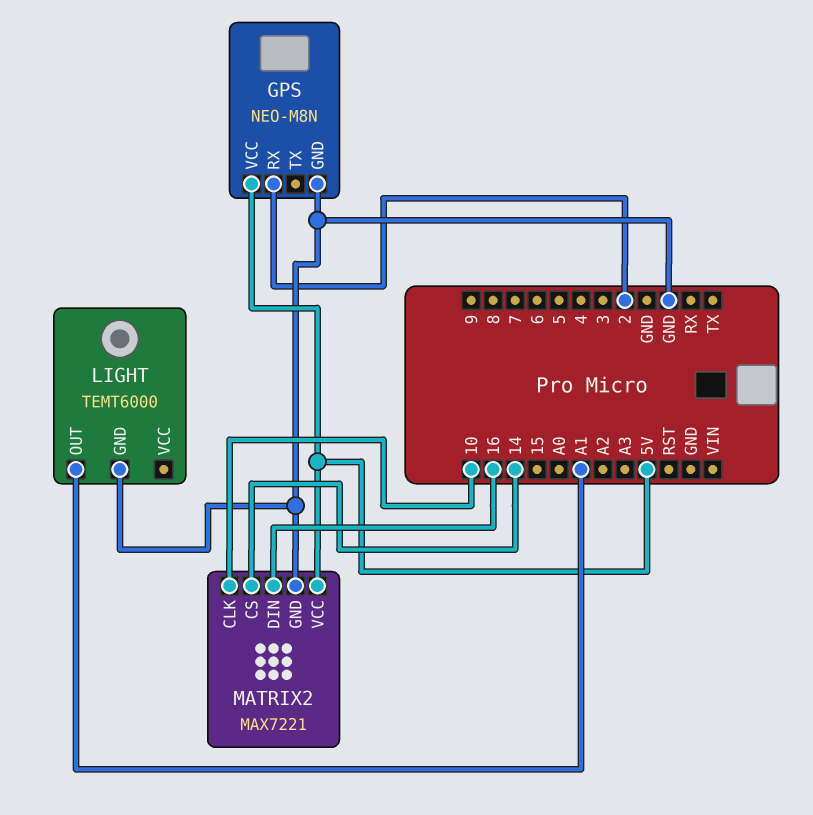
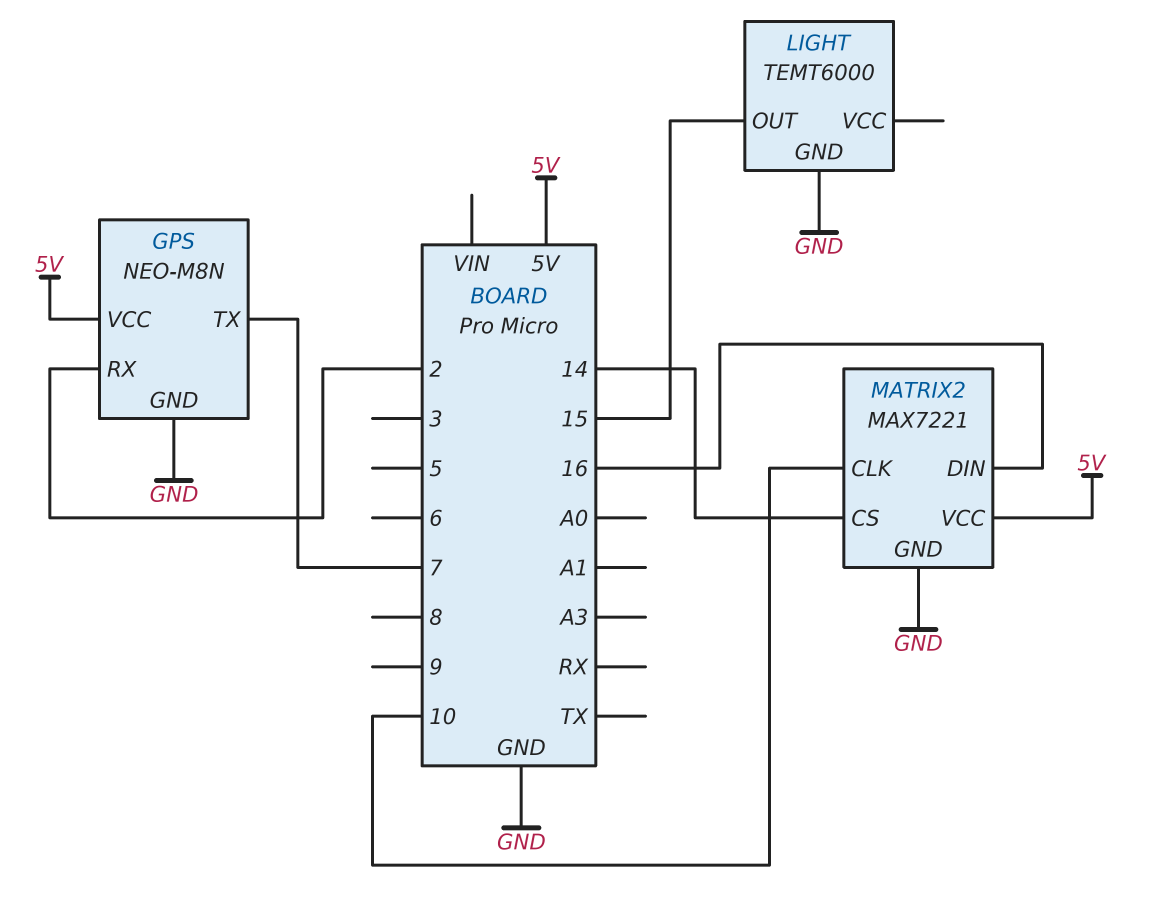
GPS pin TX: none -> 7
LIGHT pin OUT: A1 -> 15

